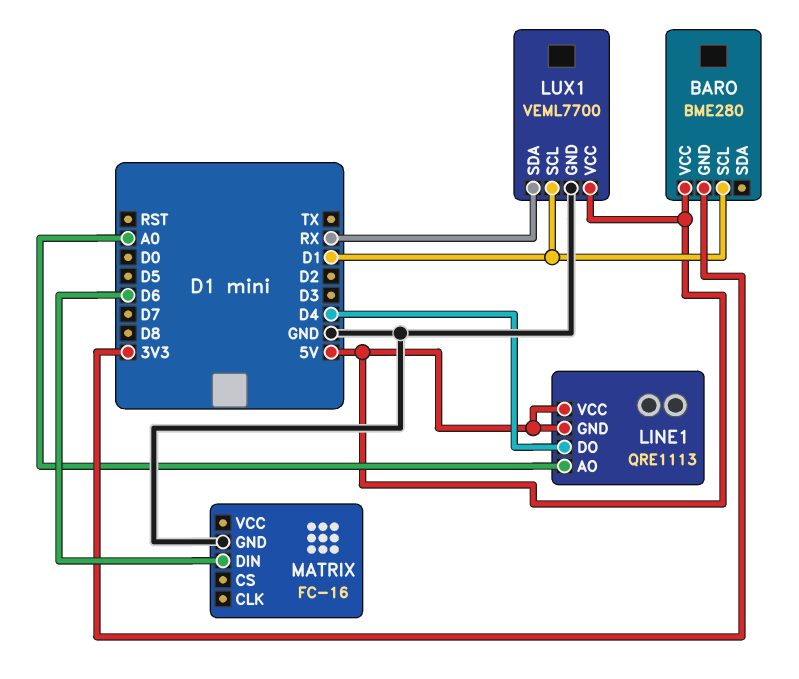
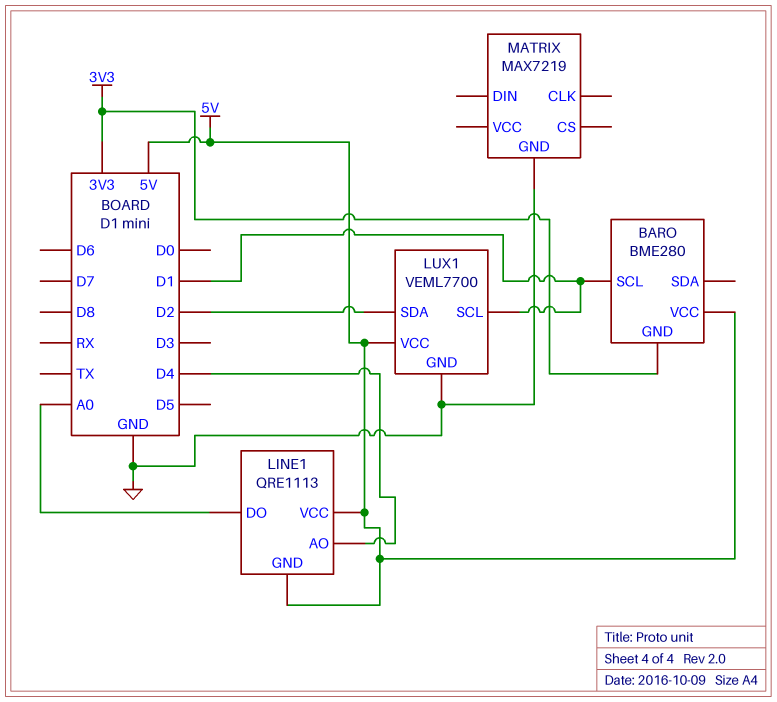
LINE1 pin AO: A0 -> D4
LINE1 pin DO: D4 -> A0
LUX1 pin SDA: RX -> D2
MATRIX: FC-16 -> MAX7219
MATRIX pin DIN: D6 -> none

